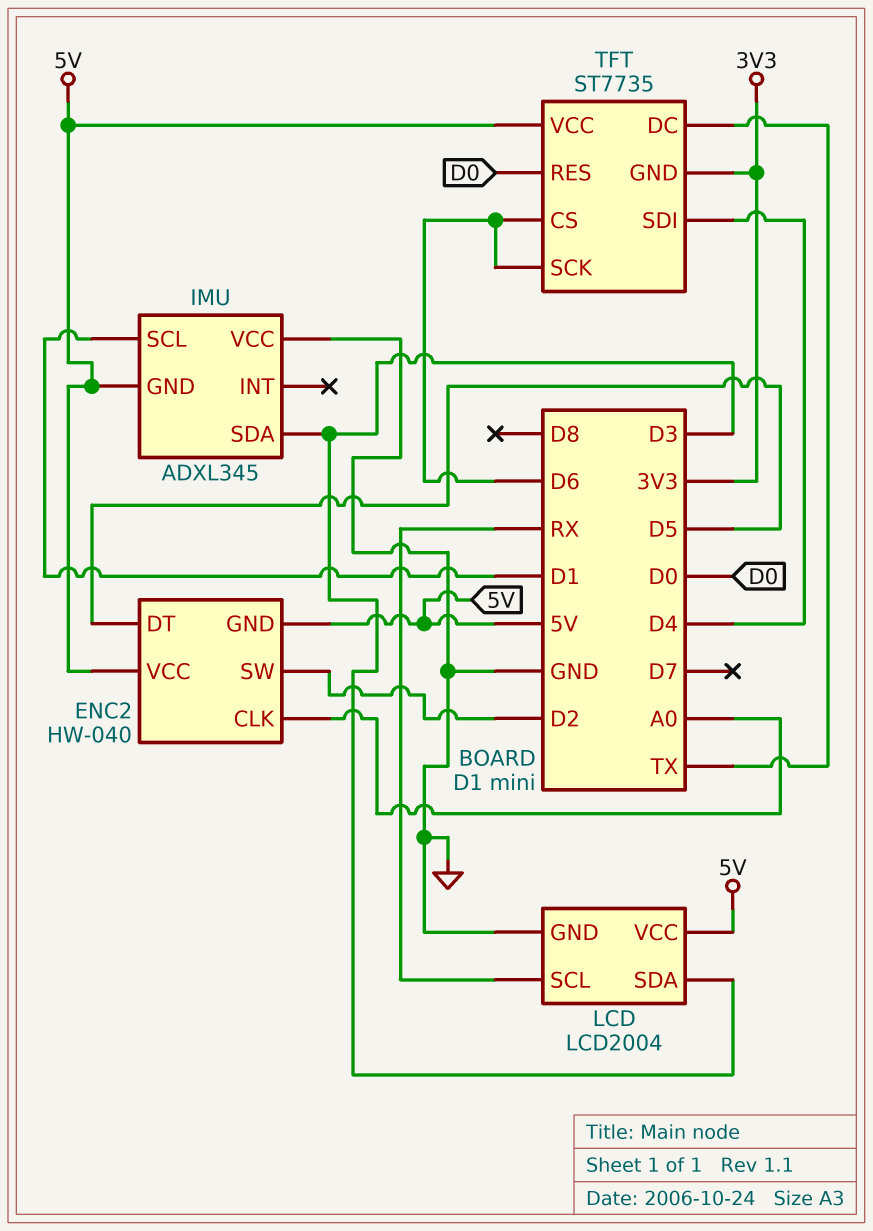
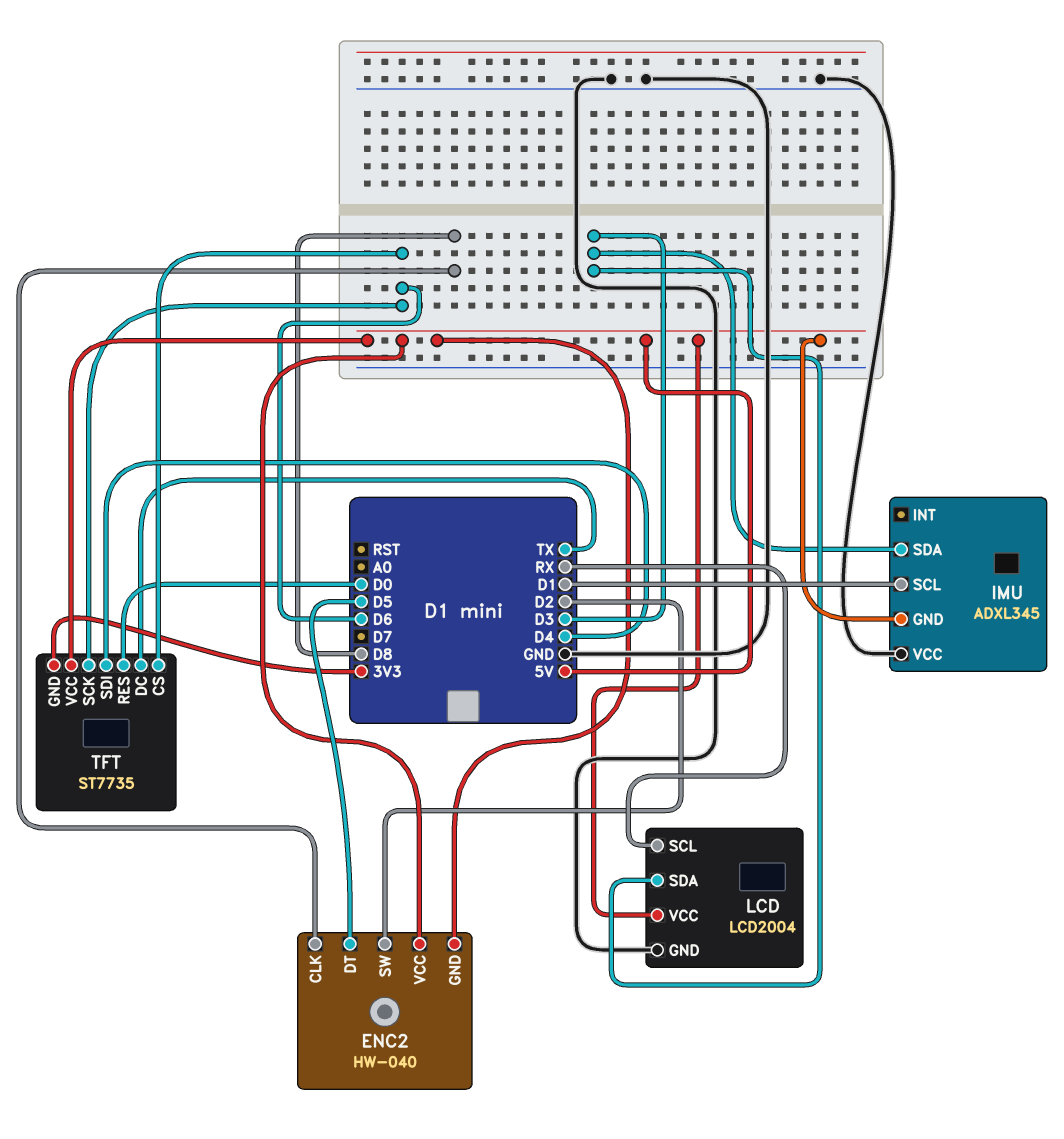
ENC2 pin CLK: A0 -> D8

